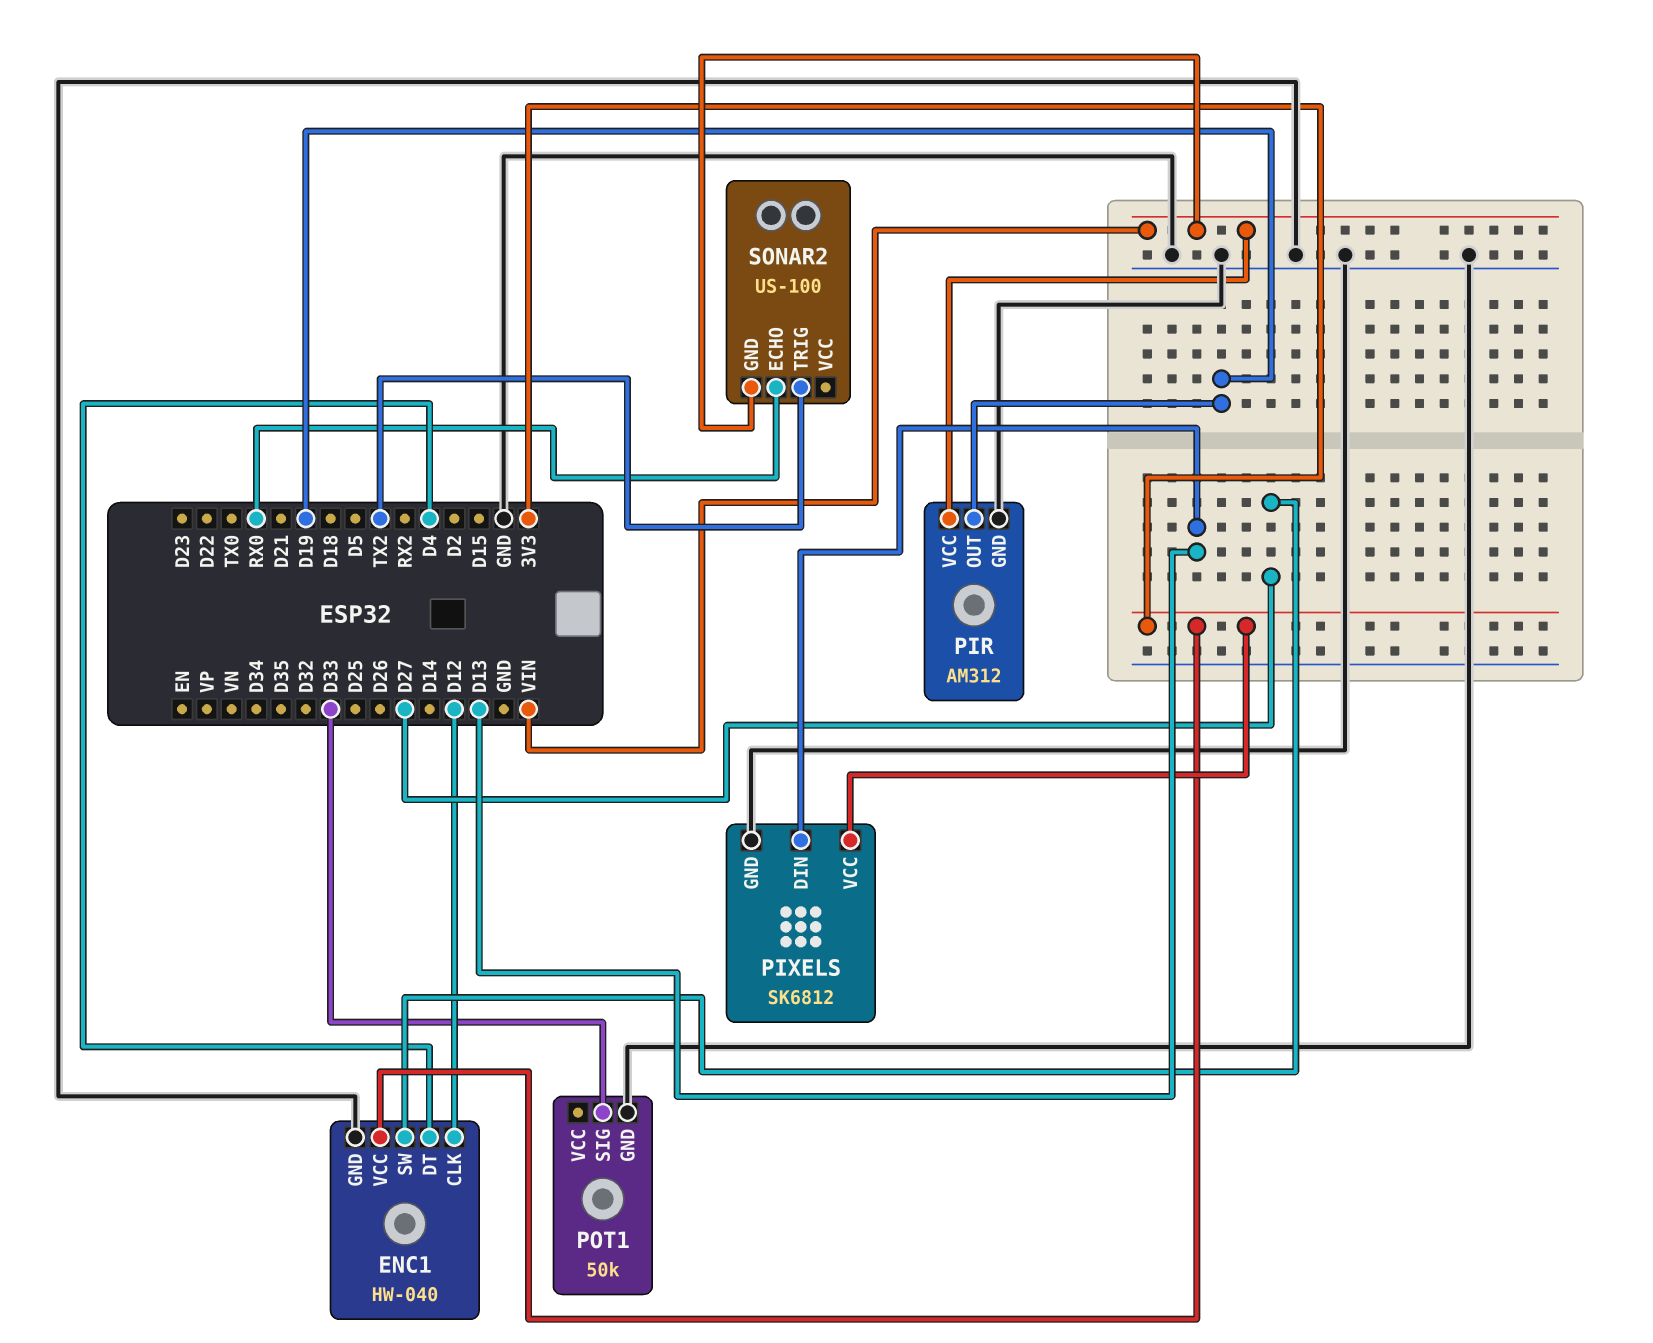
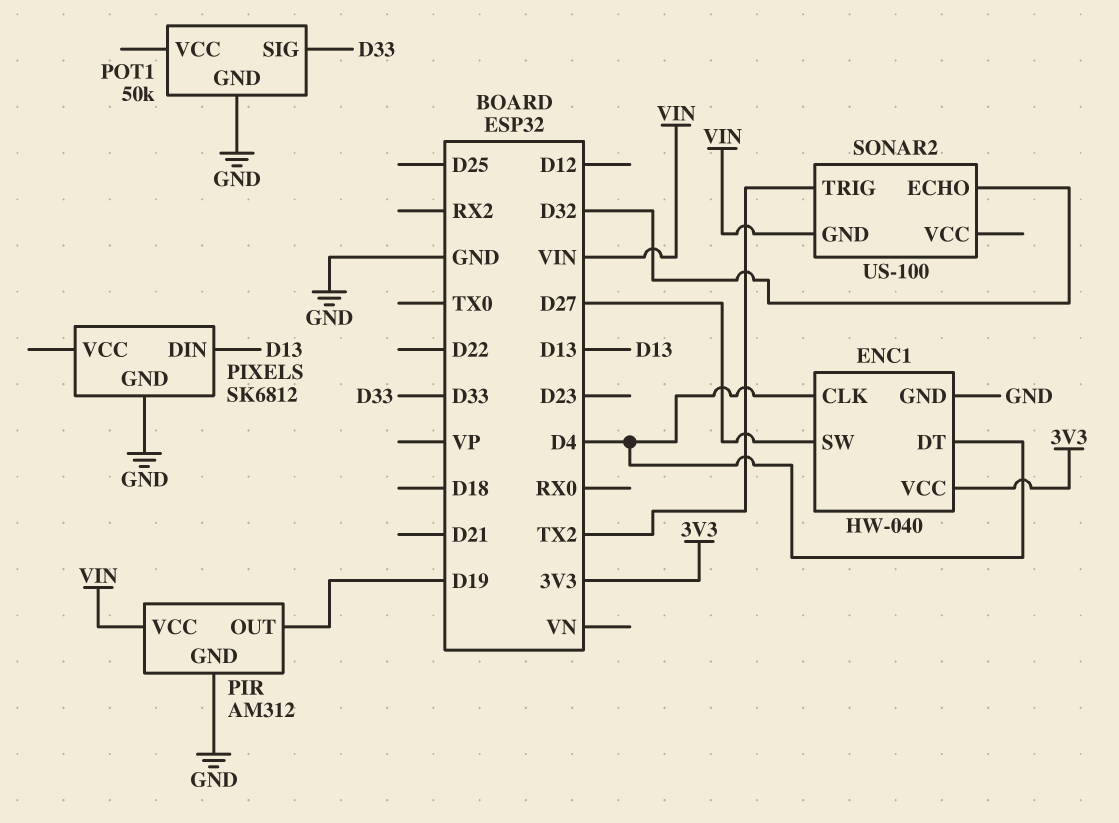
ENC1 pin CLK: D12 -> D4
PIXELS pin VCC: 3V3 -> none
SONAR2 pin ECHO: RX0 -> D32

